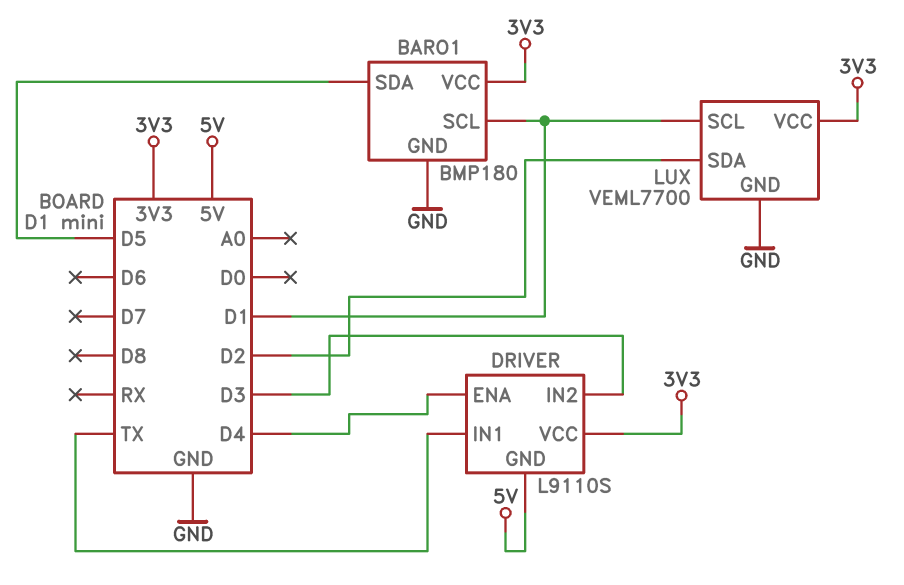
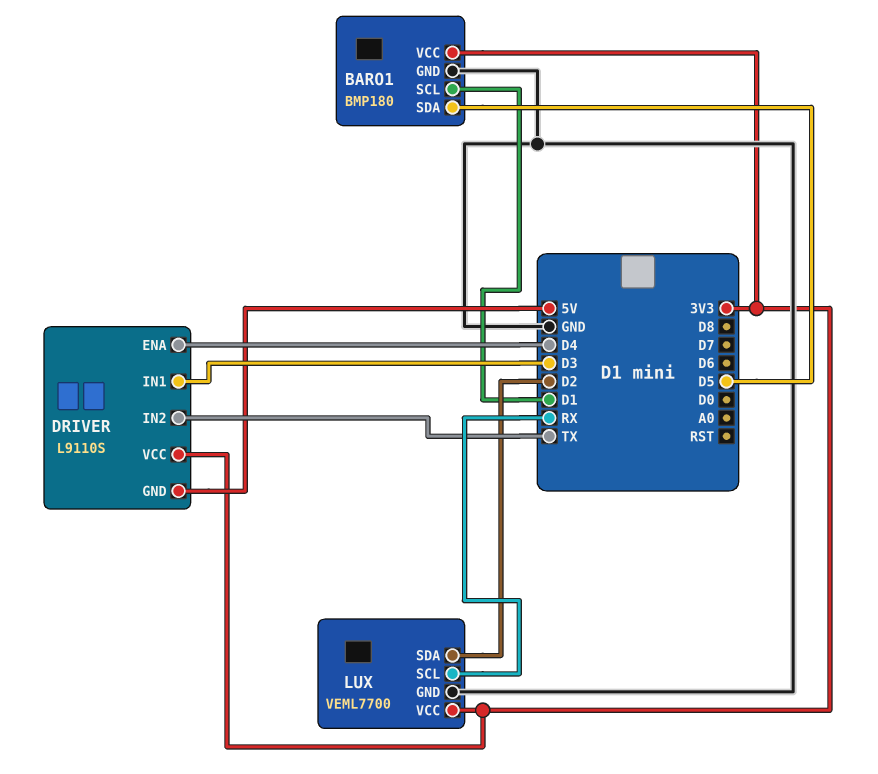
DRIVER pin IN1: TX -> D3
DRIVER pin IN2: D3 -> TX
LUX pin SCL: D1 -> RX

